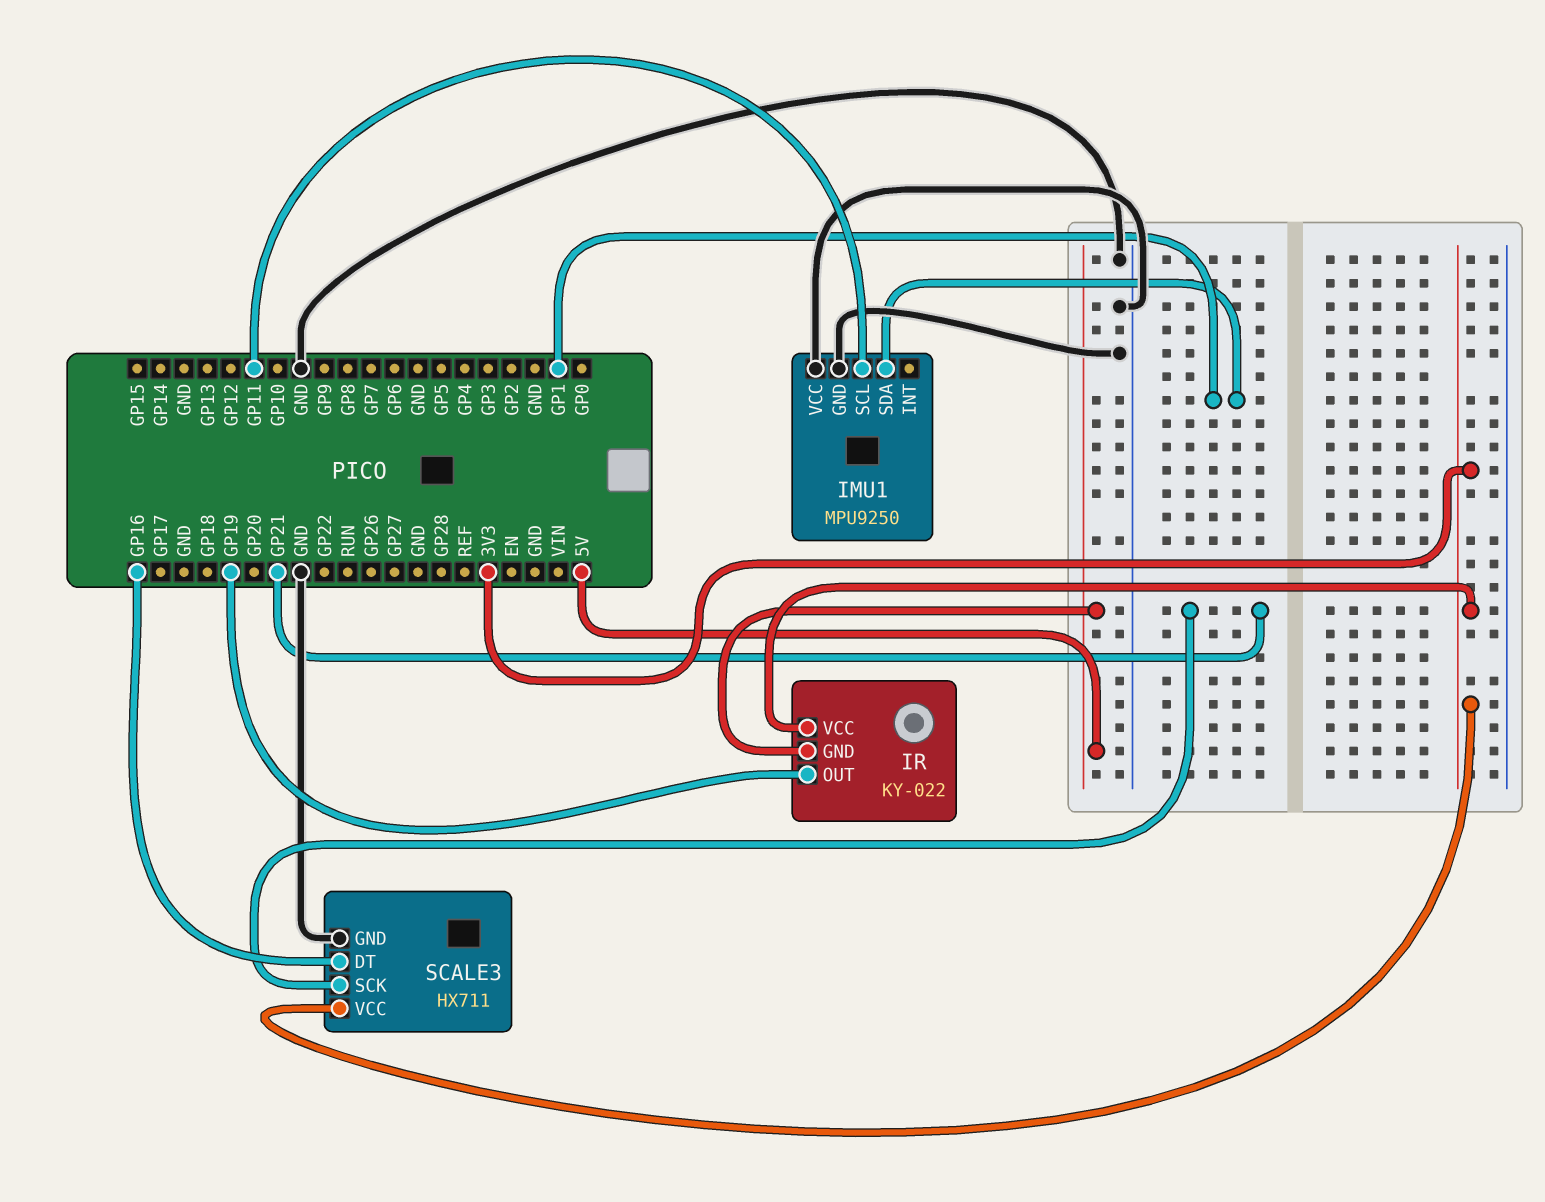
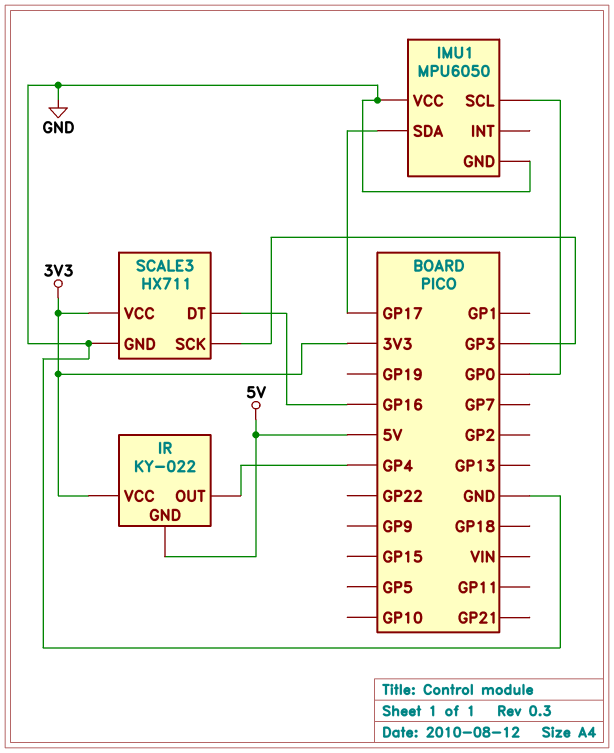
IMU1: MPU9250 -> MPU6050
IMU1 pin SCL: GP11 -> GP0
IMU1 pin SDA: GP1 -> GP17
IR pin OUT: GP19 -> GP4
SCALE3 pin SCK: GP21 -> GP3

